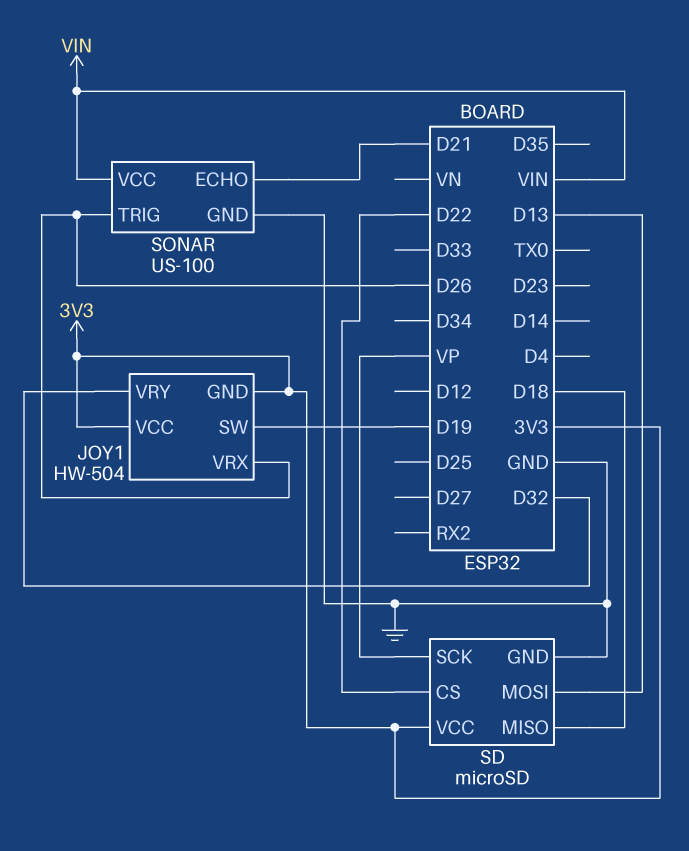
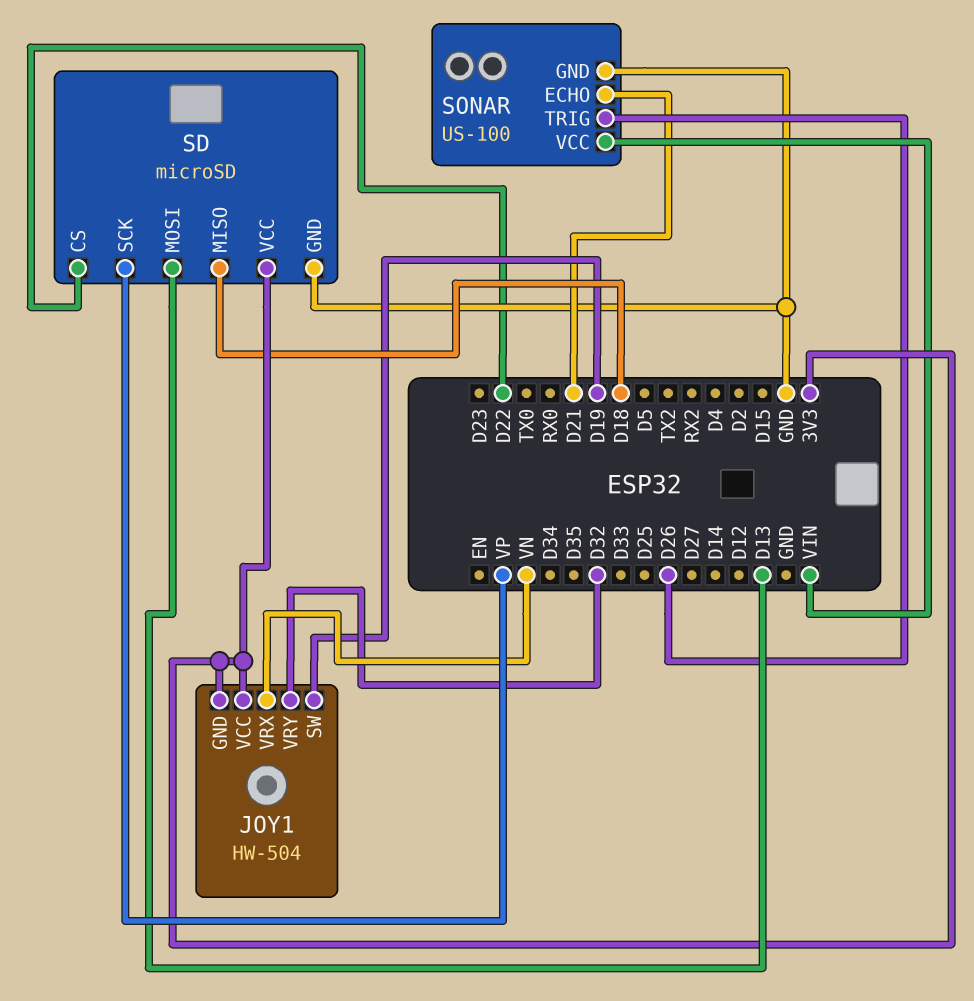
JOY1 pin VRX: D26 -> VN

